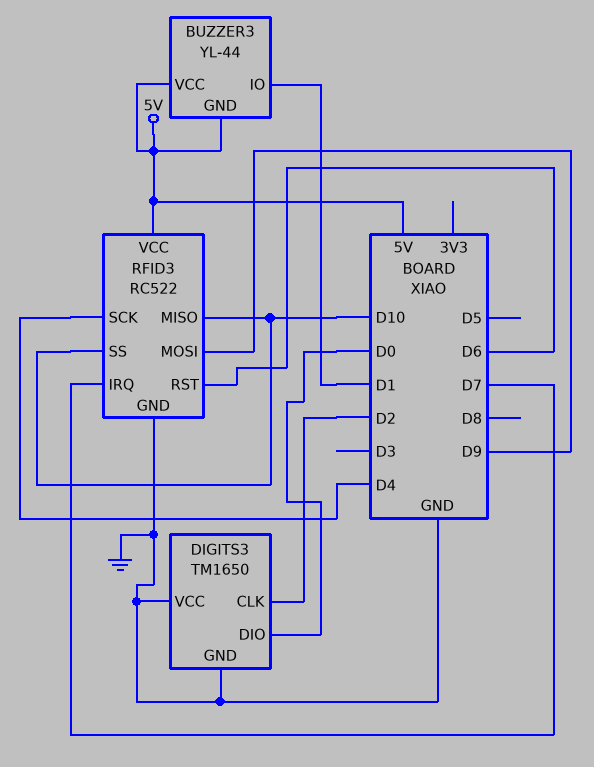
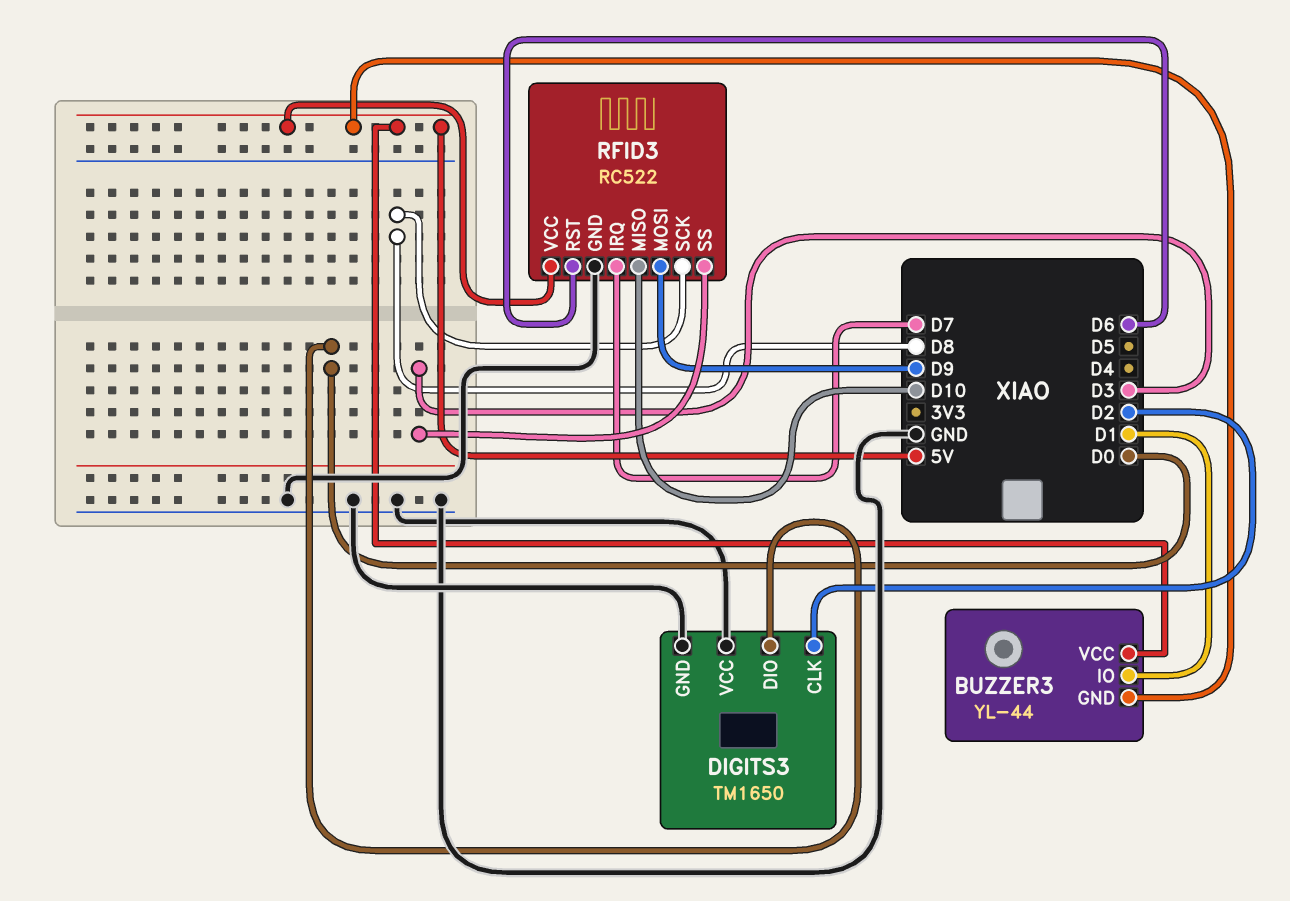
RFID3 pin SCK: D4 -> D8
RFID3 pin SS: D10 -> D3

